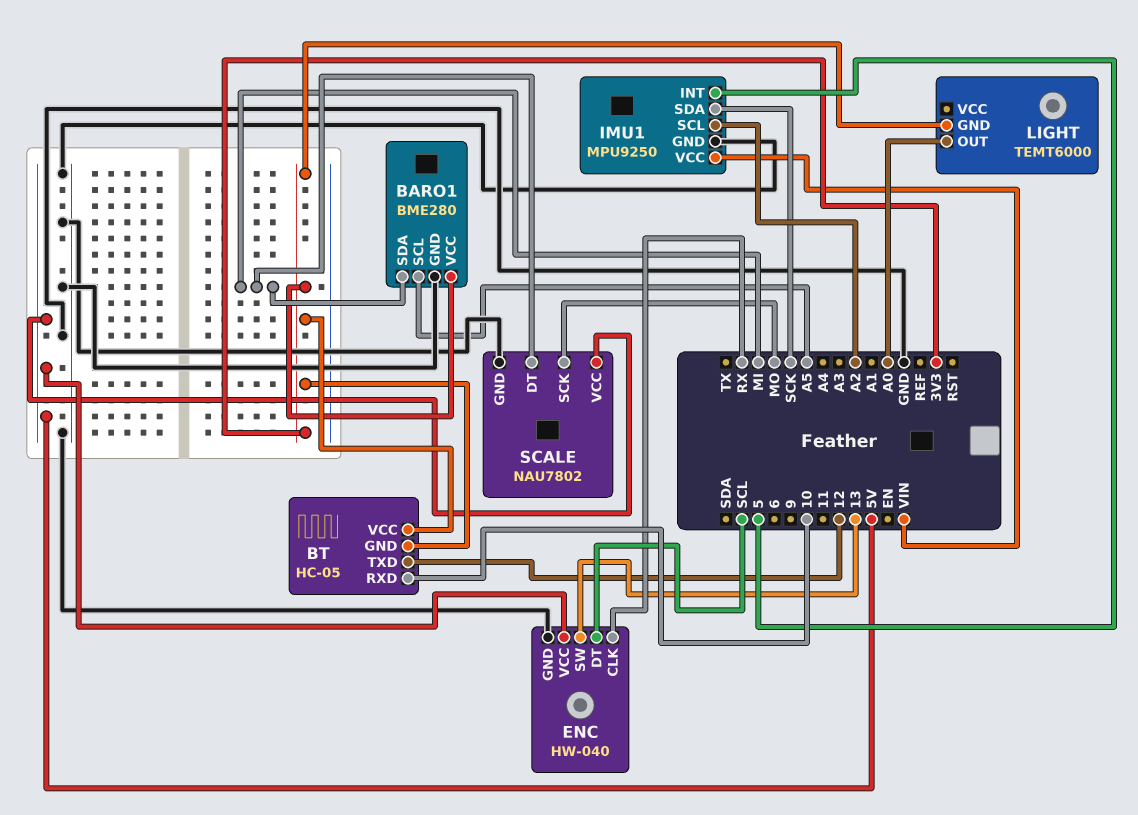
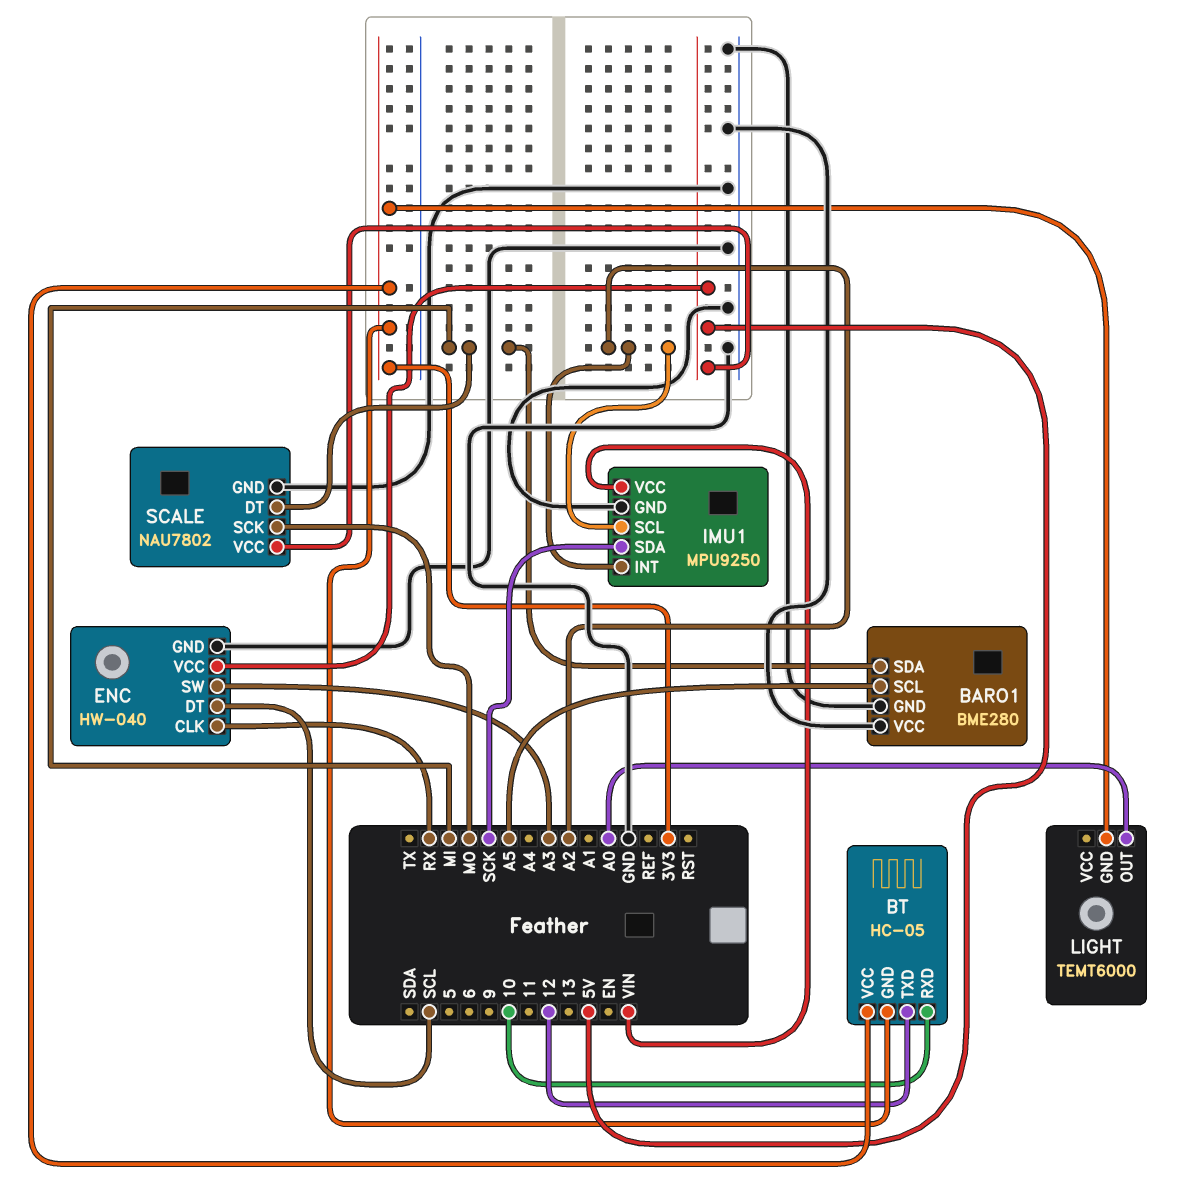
BARO1 pin VCC: 3V3 -> GND
ENC pin SW: 13 -> A3
IMU1 pin INT: 5 -> A2

